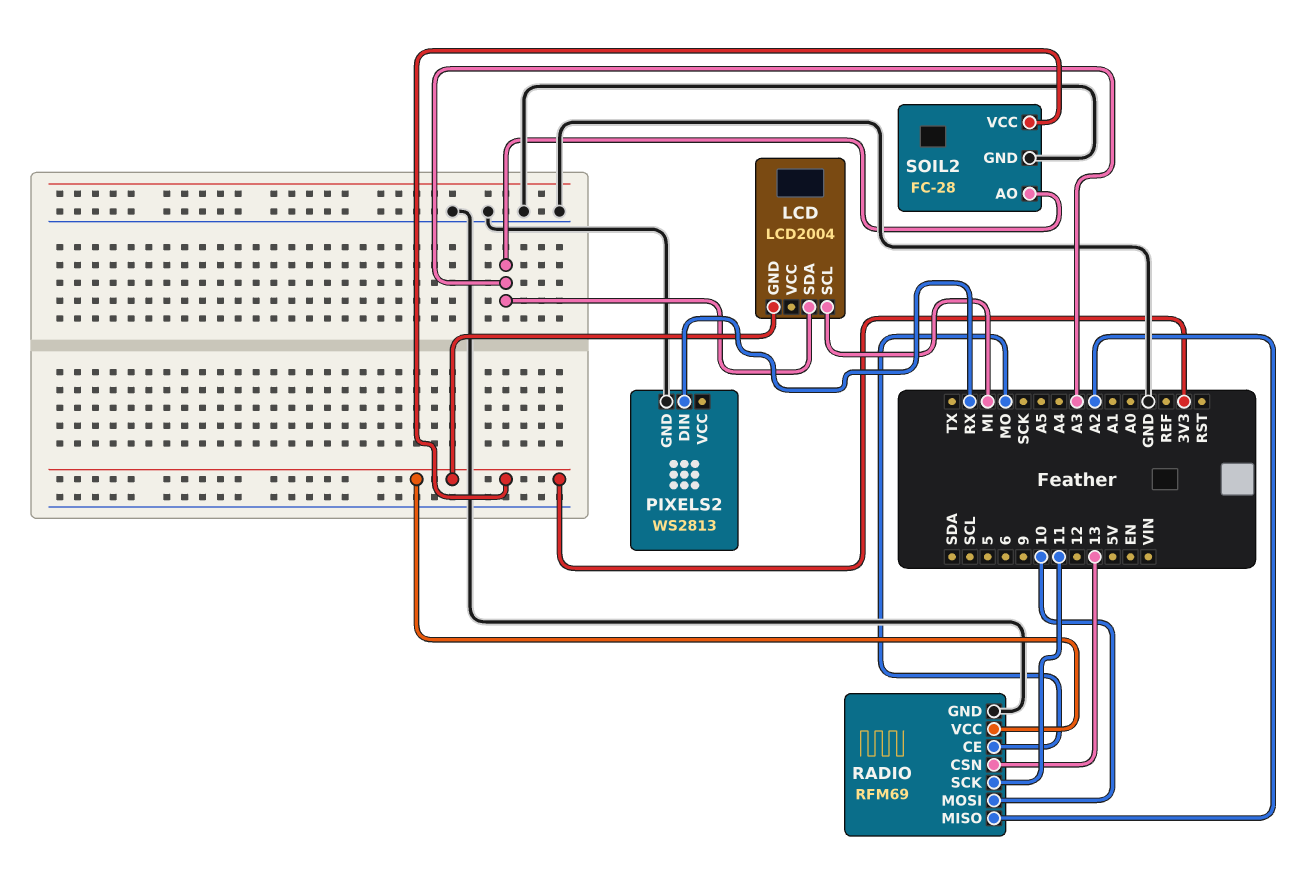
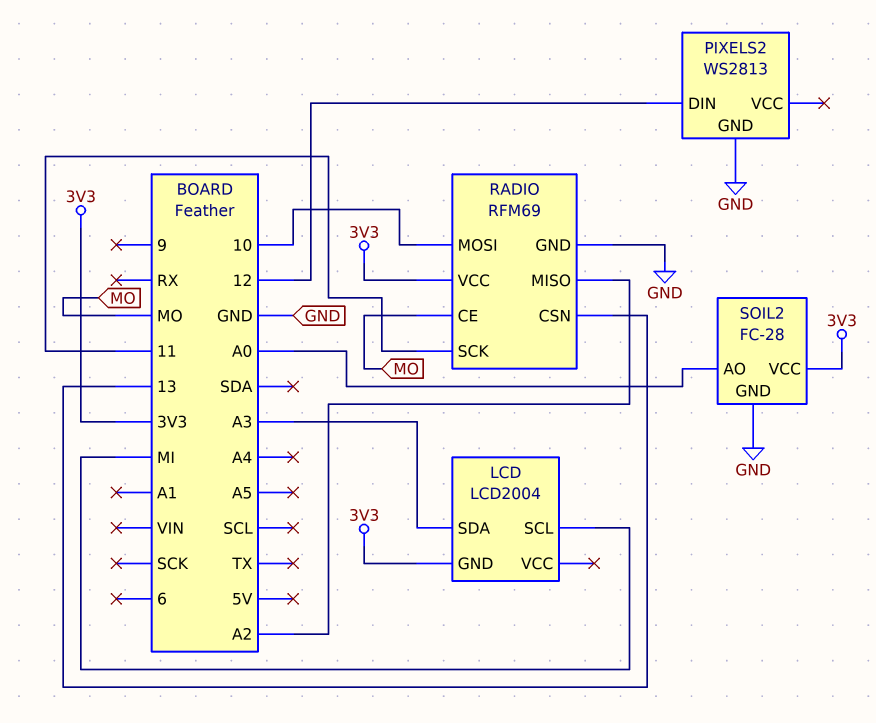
PIXELS2 pin DIN: RX -> 12
SOIL2 pin AO: A3 -> A0

